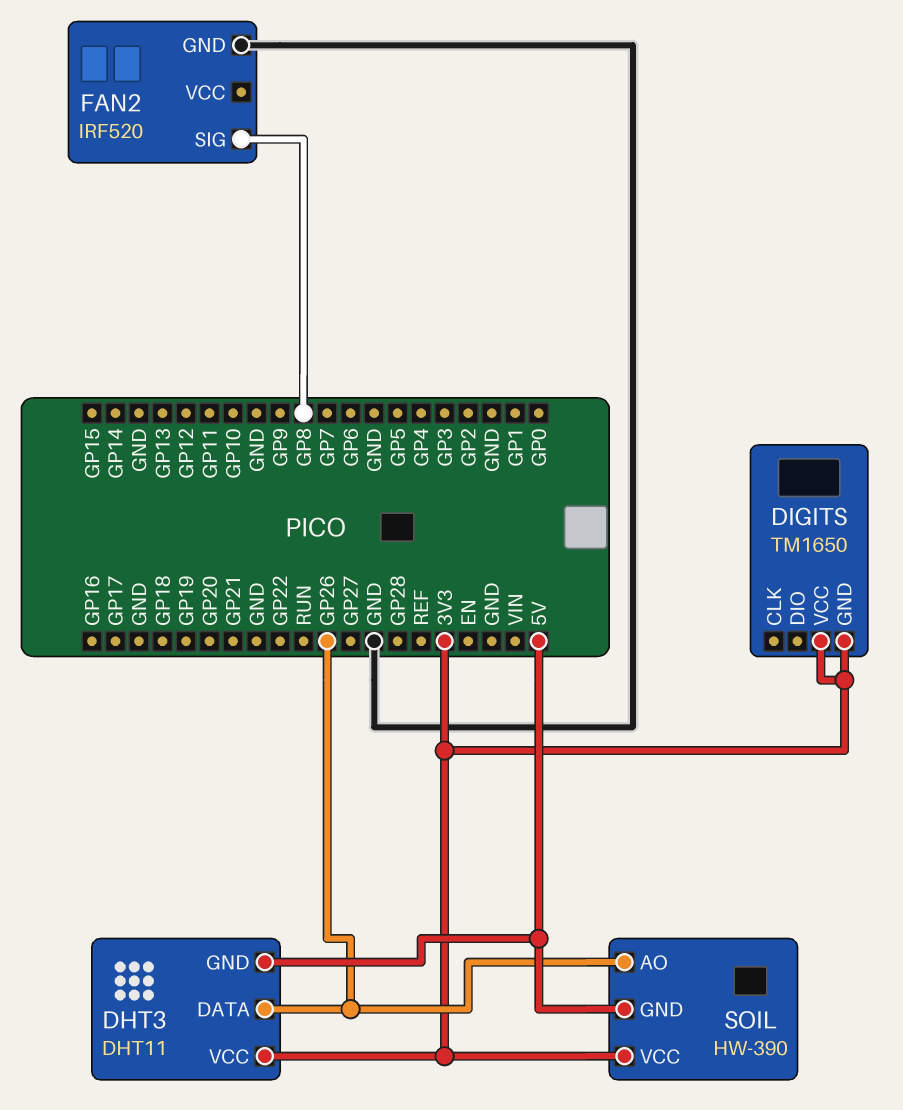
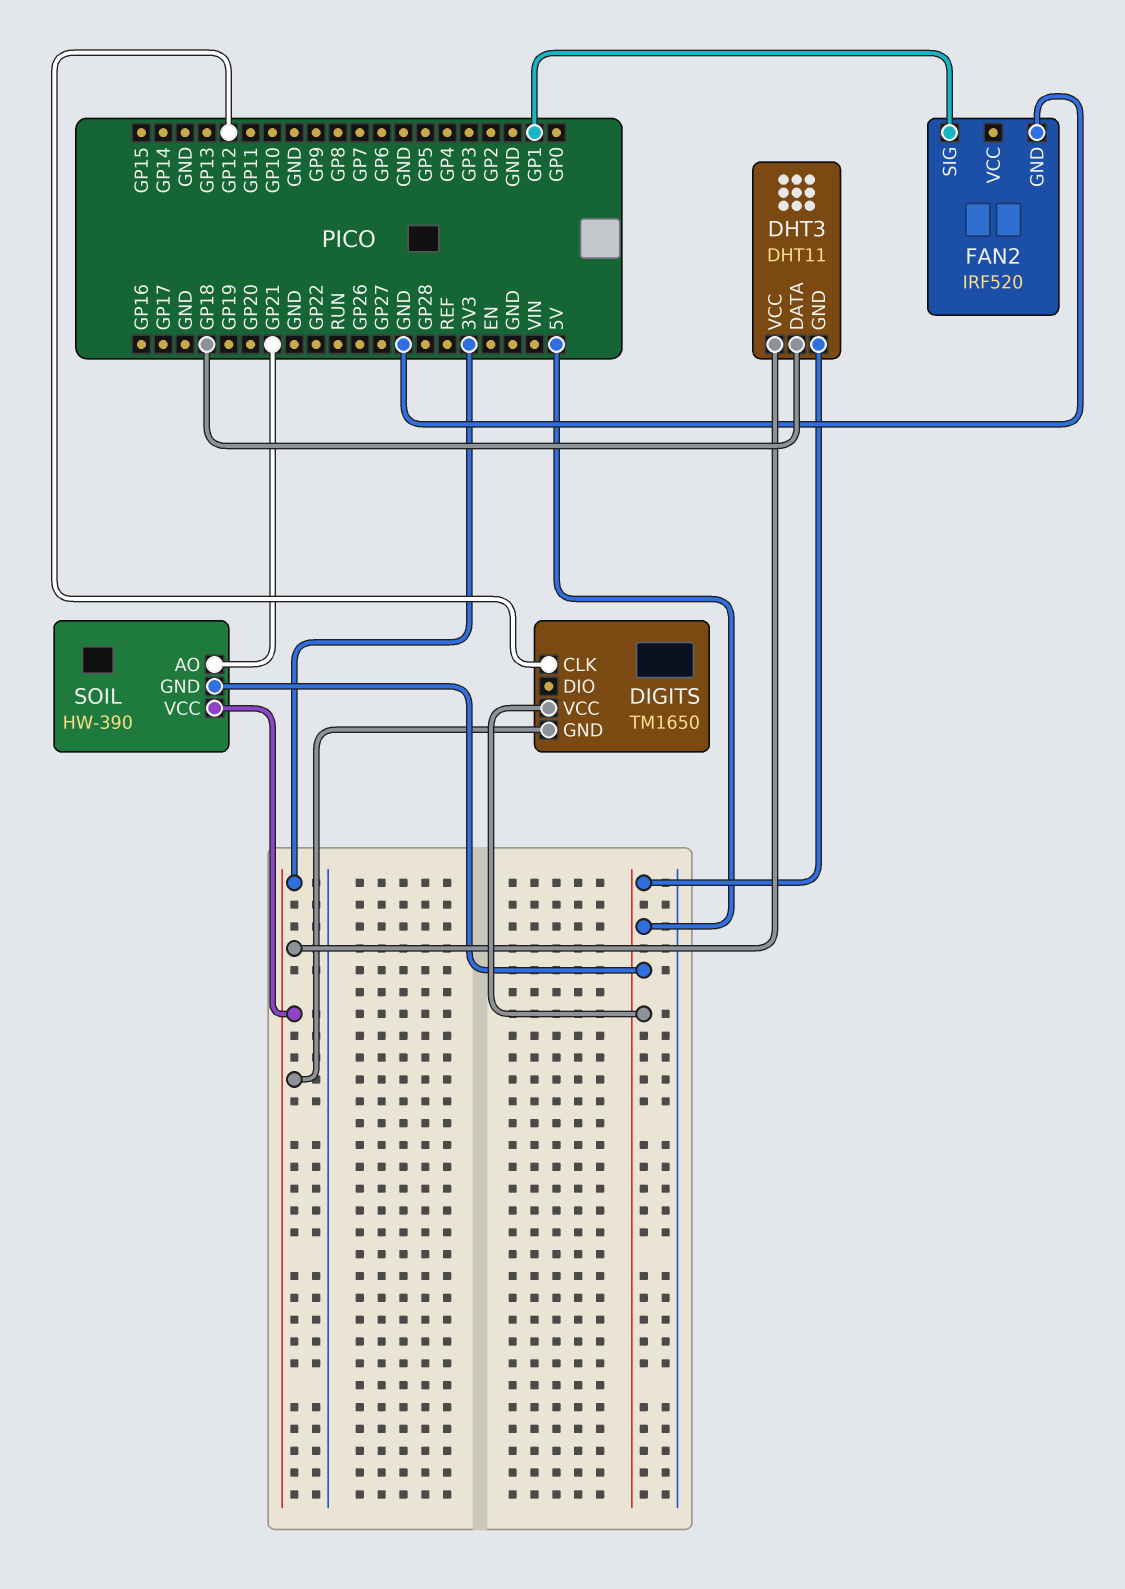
DHT3 pin DATA: GP26 -> GP18
DIGITS pin CLK: none -> GP12
DIGITS pin VCC: 3V3 -> 5V
FAN2 pin SIG: GP8 -> GP1
SOIL pin AO: GP26 -> GP21

